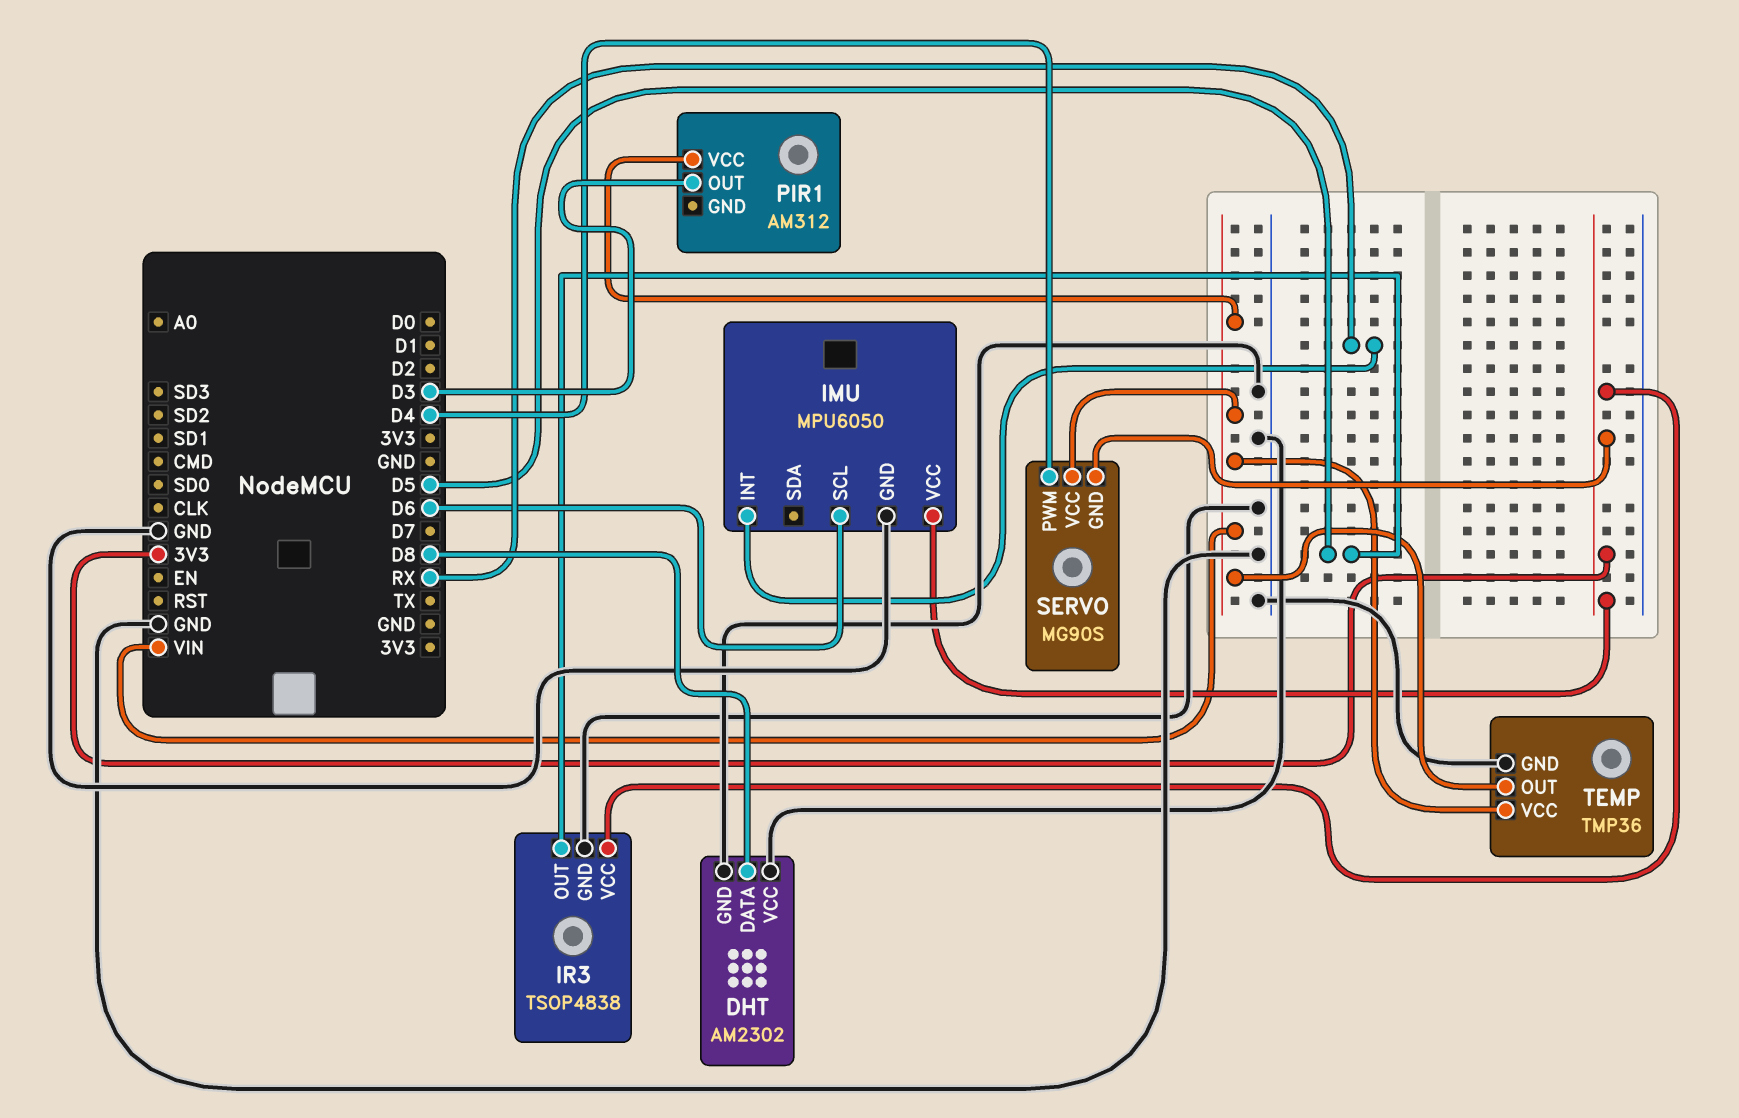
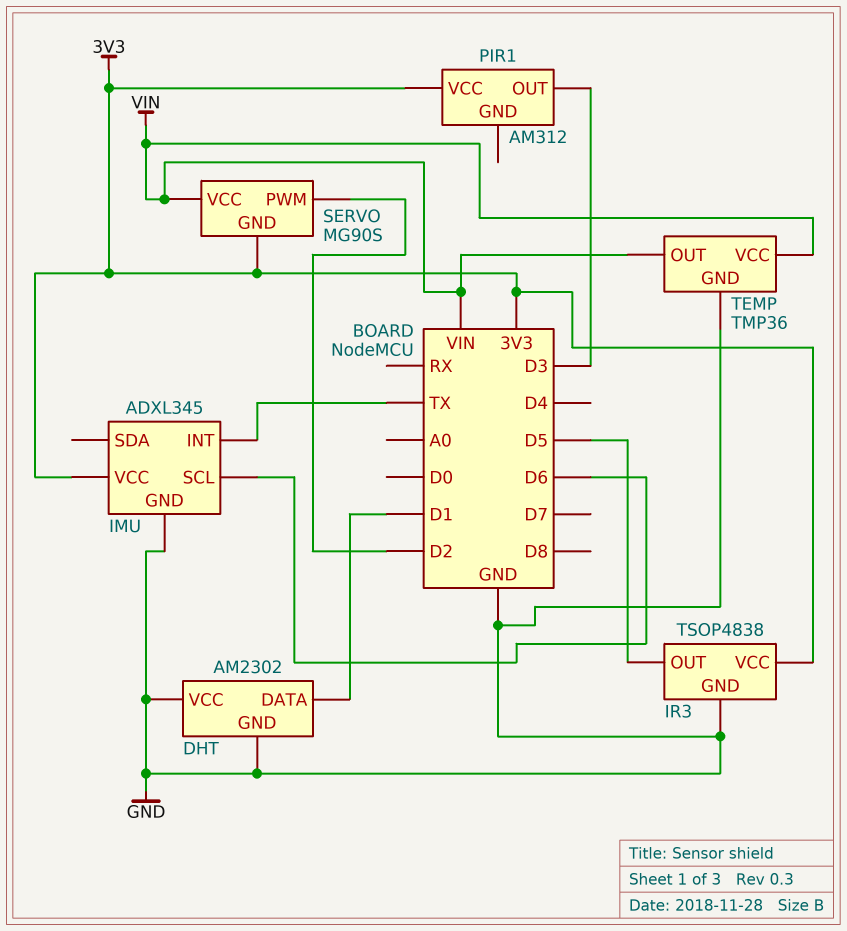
DHT pin DATA: D8 -> D1
IMU: MPU6050 -> ADXL345
IMU pin INT: RX -> TX
PIR1 pin VCC: VIN -> 3V3
SERVO pin PWM: D4 -> D2

